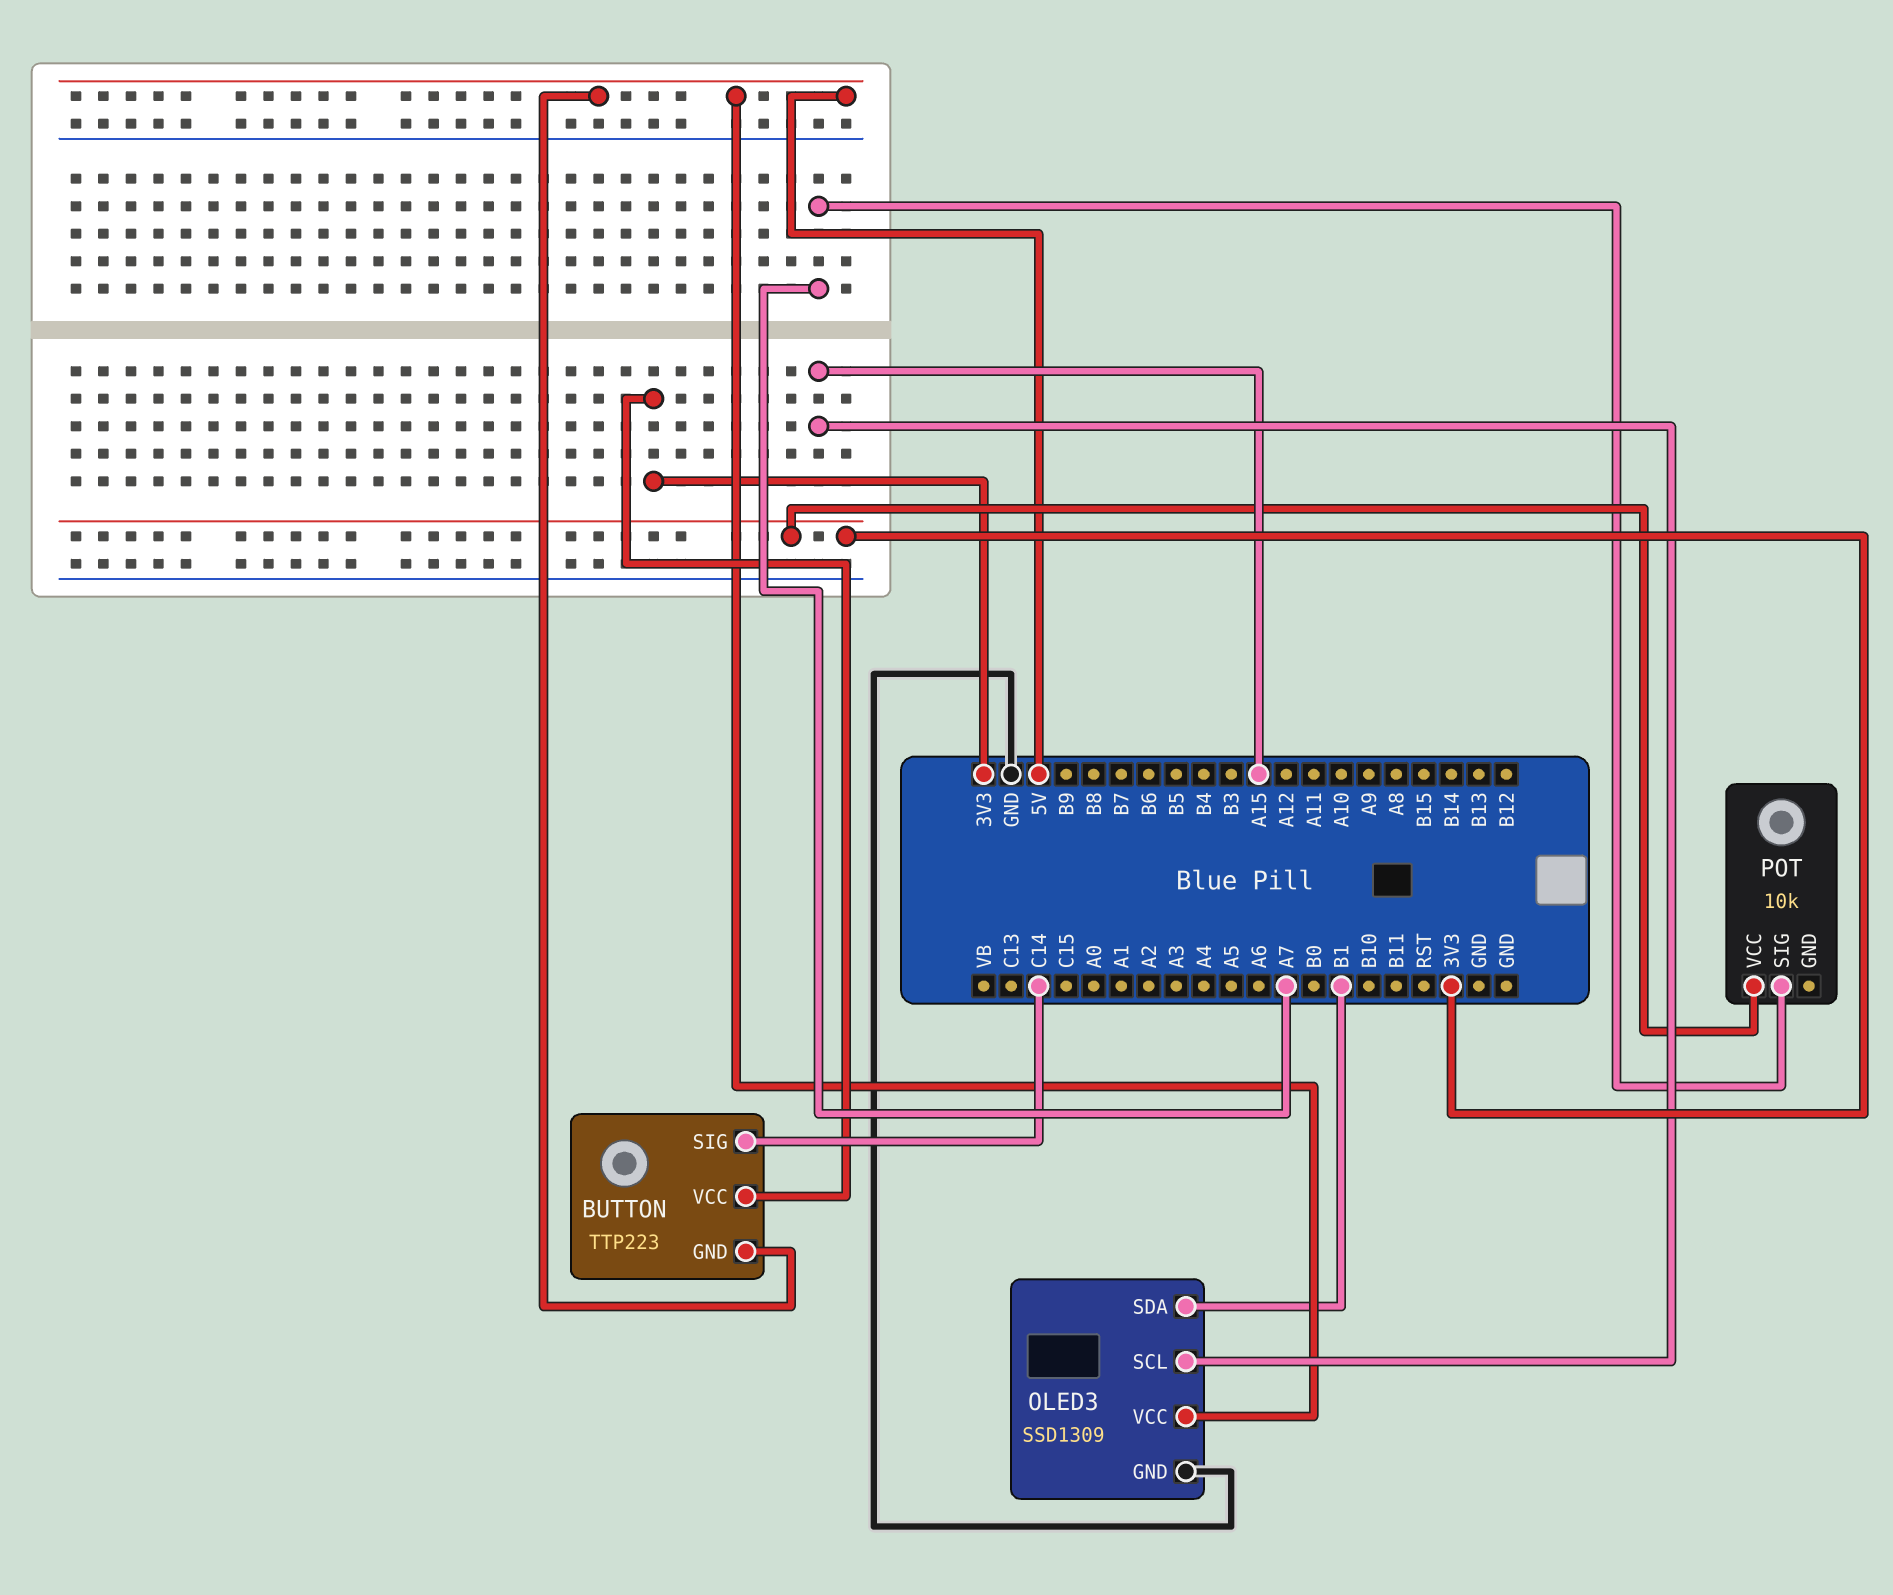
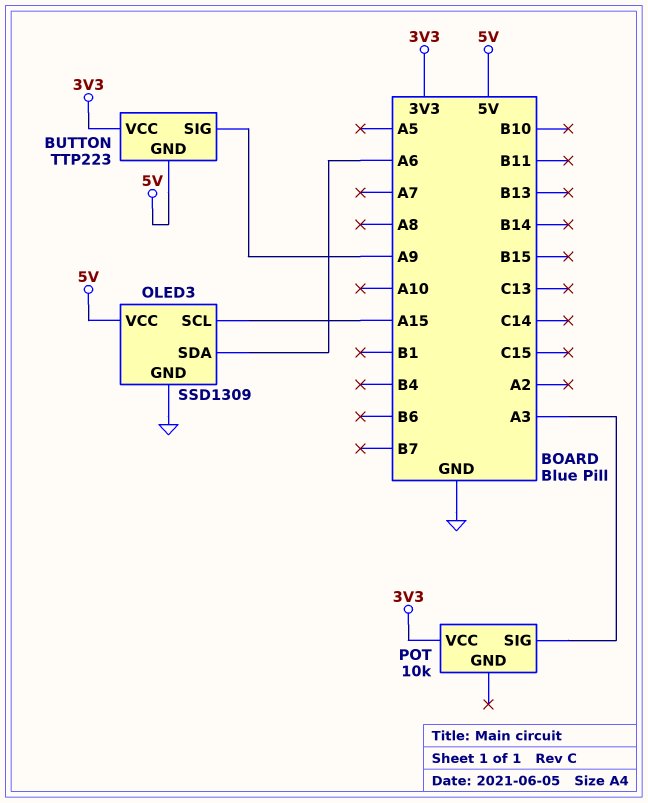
BUTTON pin SIG: C14 -> A9
OLED3 pin SDA: B1 -> A6
POT pin SIG: A7 -> A3

